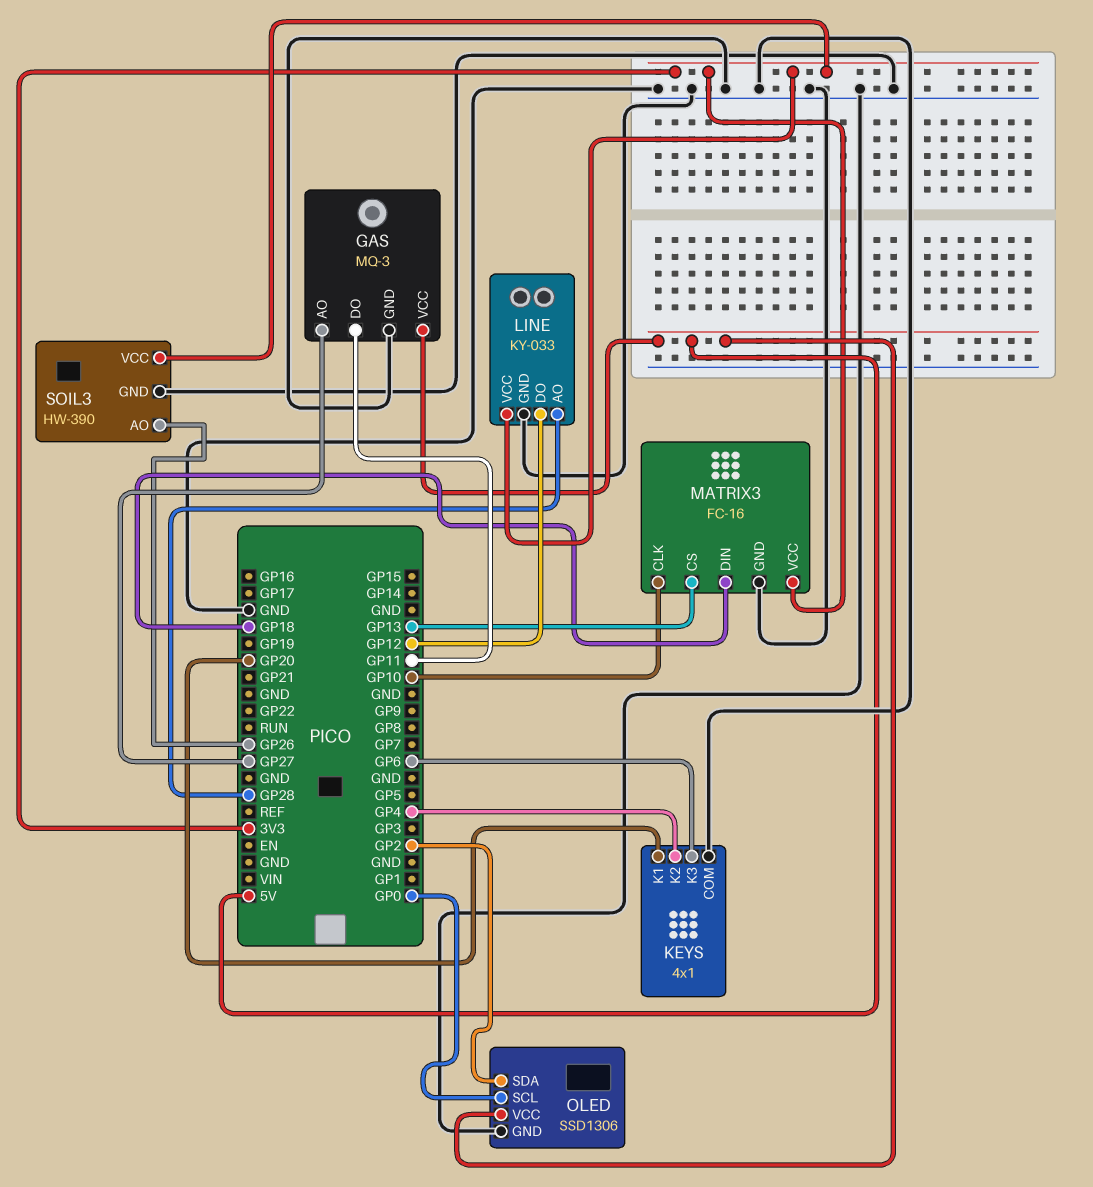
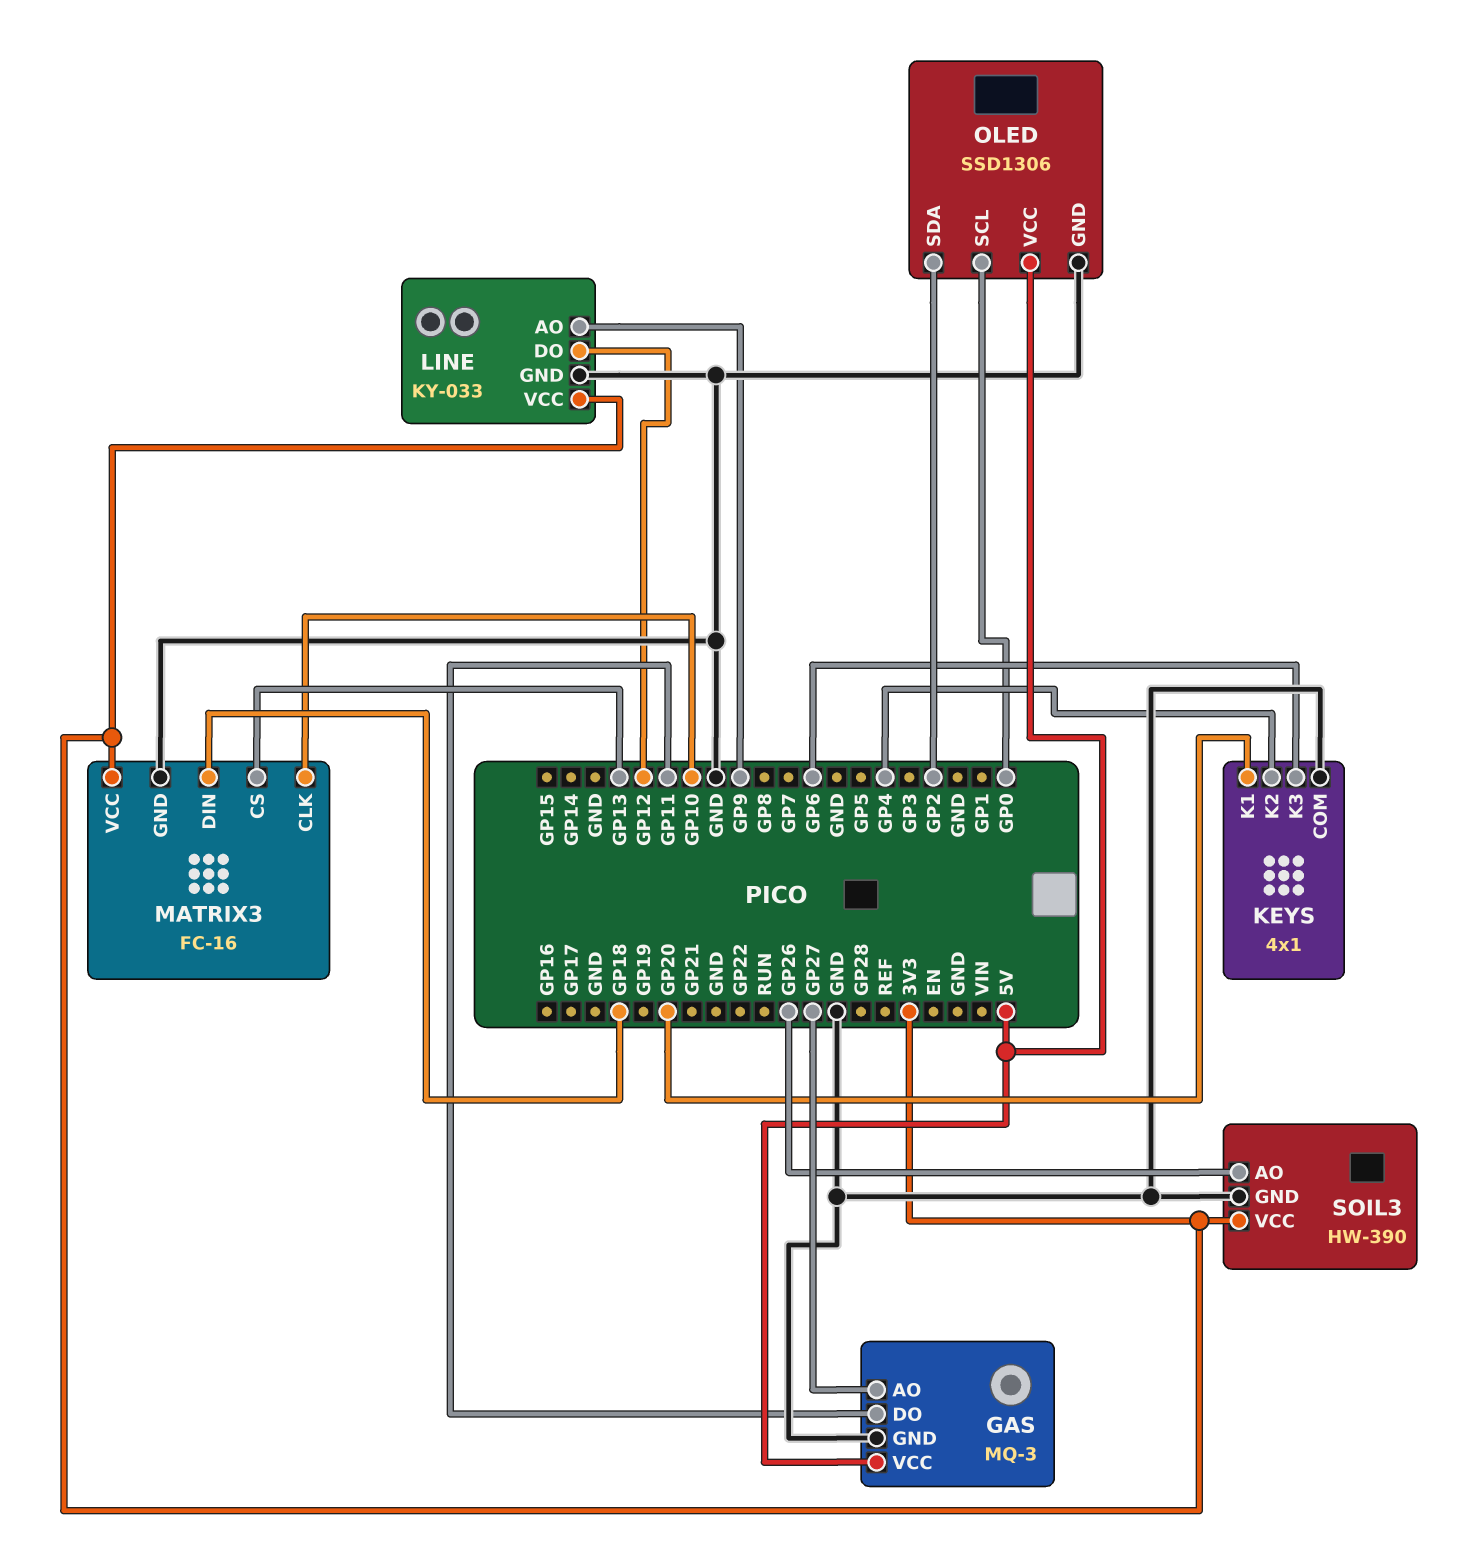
LINE pin AO: GP28 -> GP9

